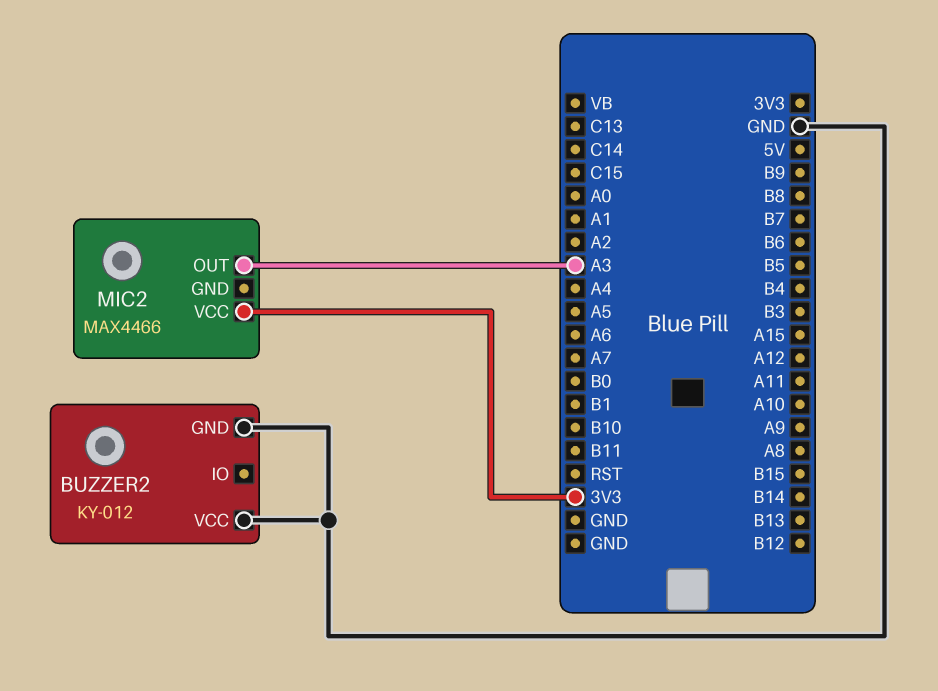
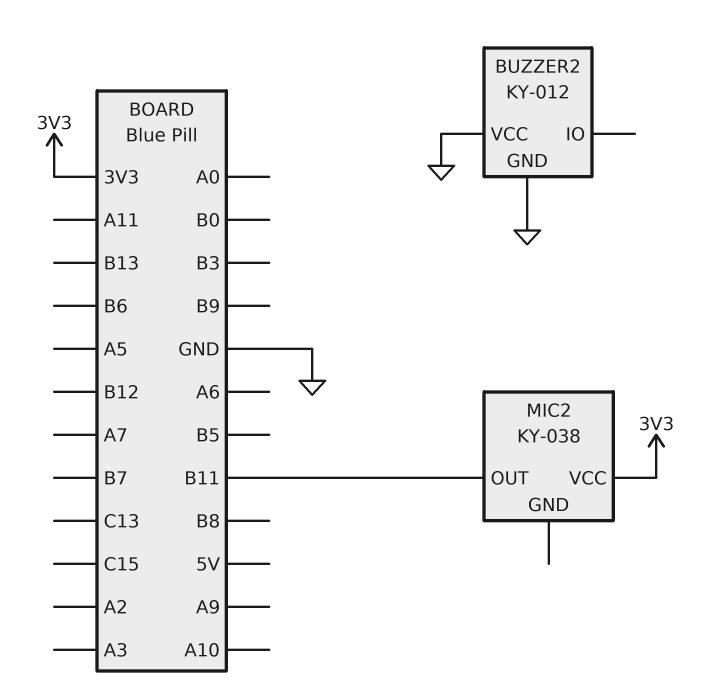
MIC2: MAX4466 -> KY-038
MIC2 pin OUT: A3 -> B11

